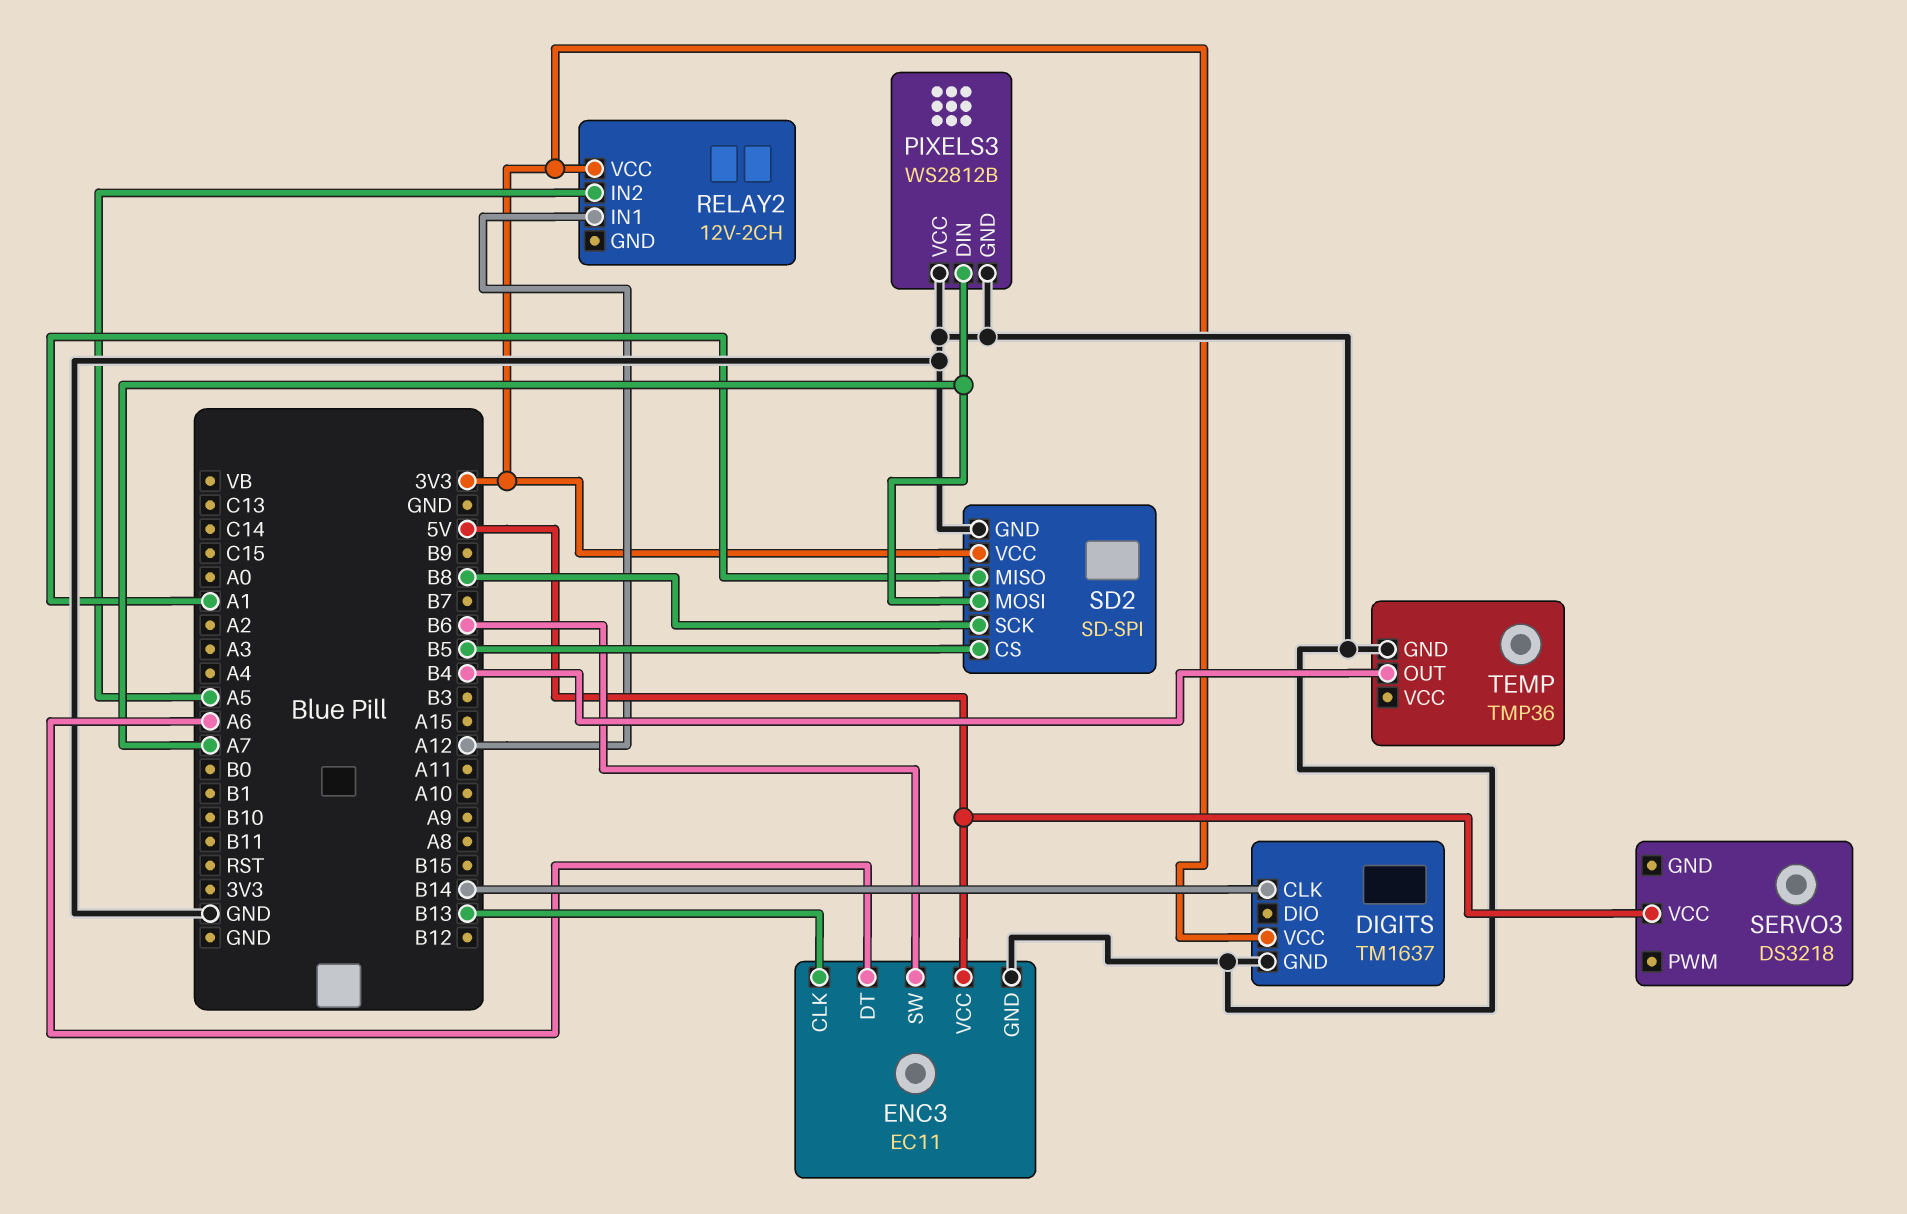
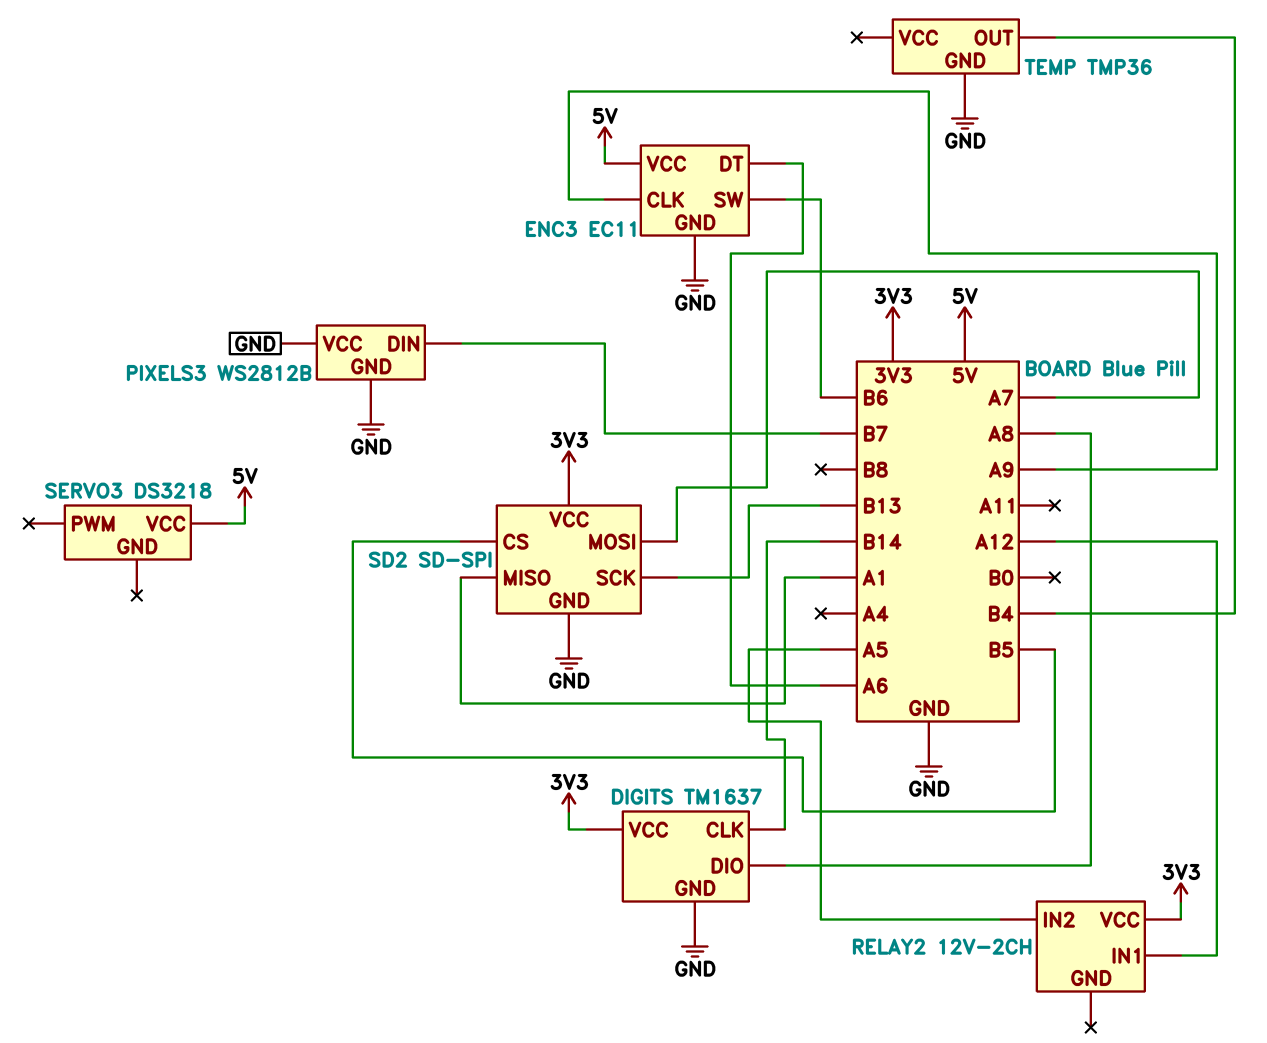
DIGITS pin DIO: none -> A8
ENC3 pin CLK: B13 -> A9
PIXELS3 pin DIN: A7 -> B7
SD2 pin SCK: B8 -> B13

